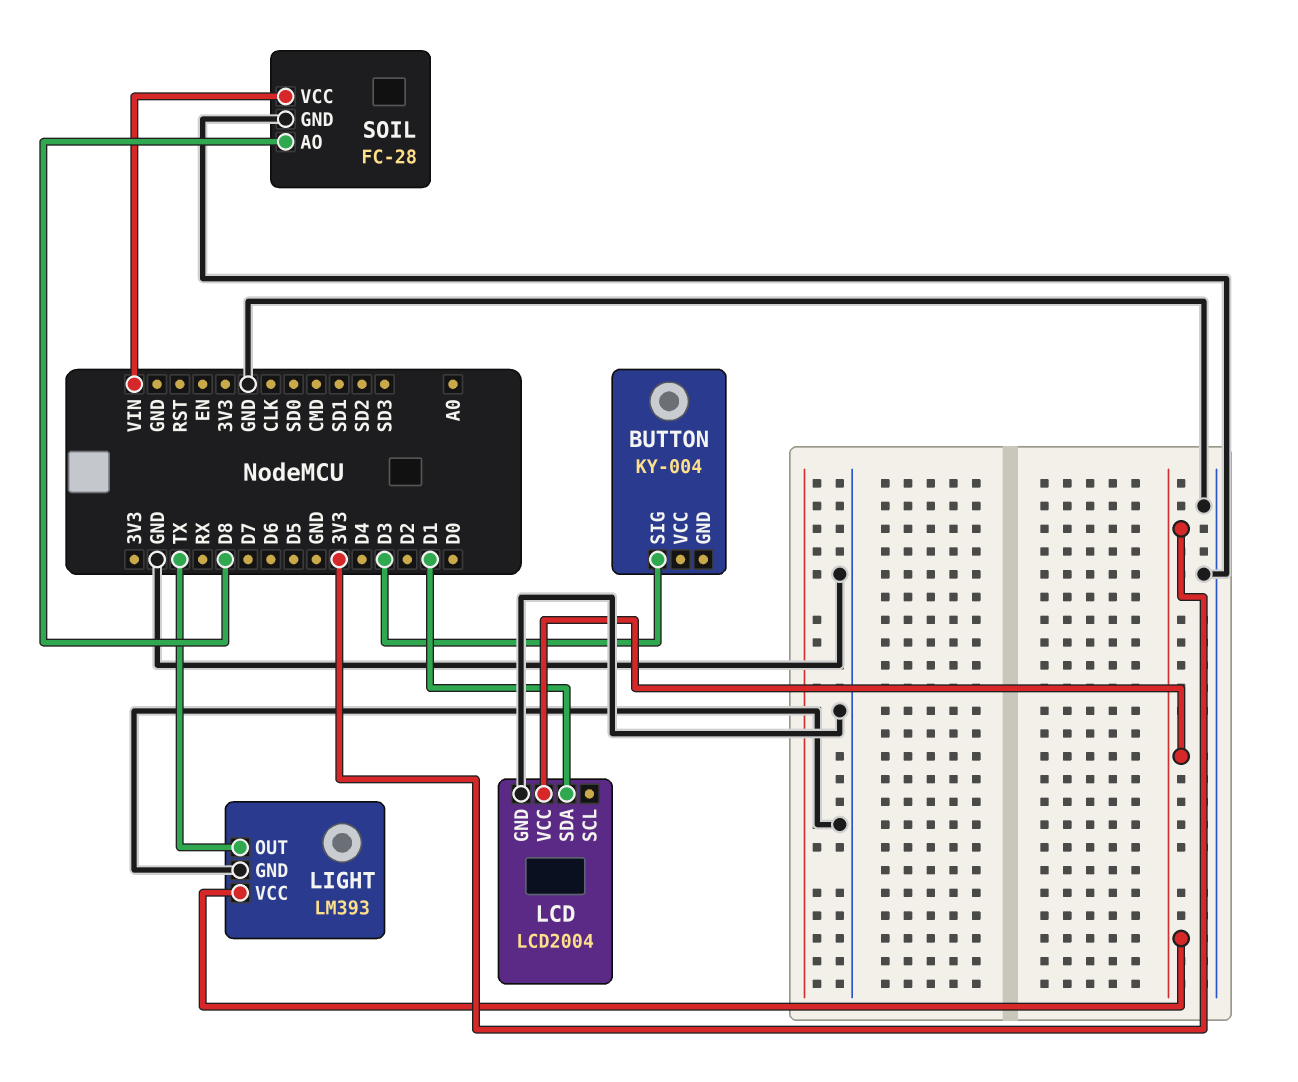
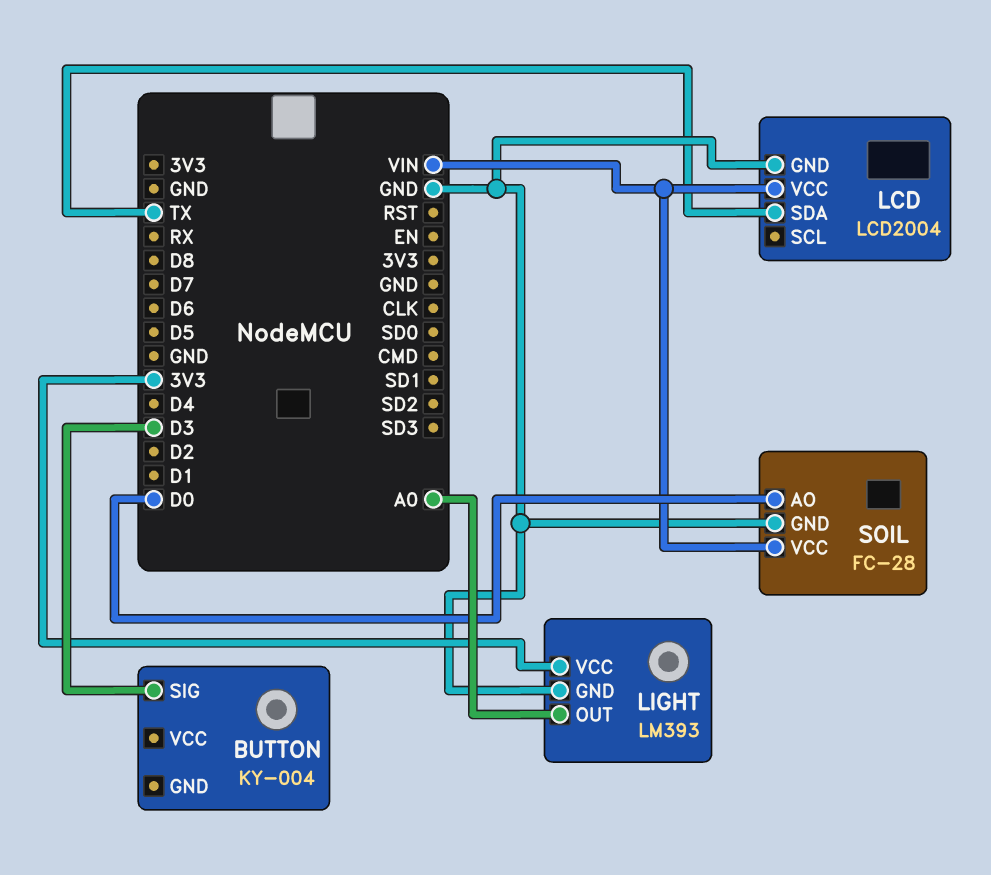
LCD pin SDA: D1 -> TX
LCD pin VCC: 3V3 -> VIN
LIGHT pin OUT: TX -> A0
SOIL pin AO: D8 -> D0

